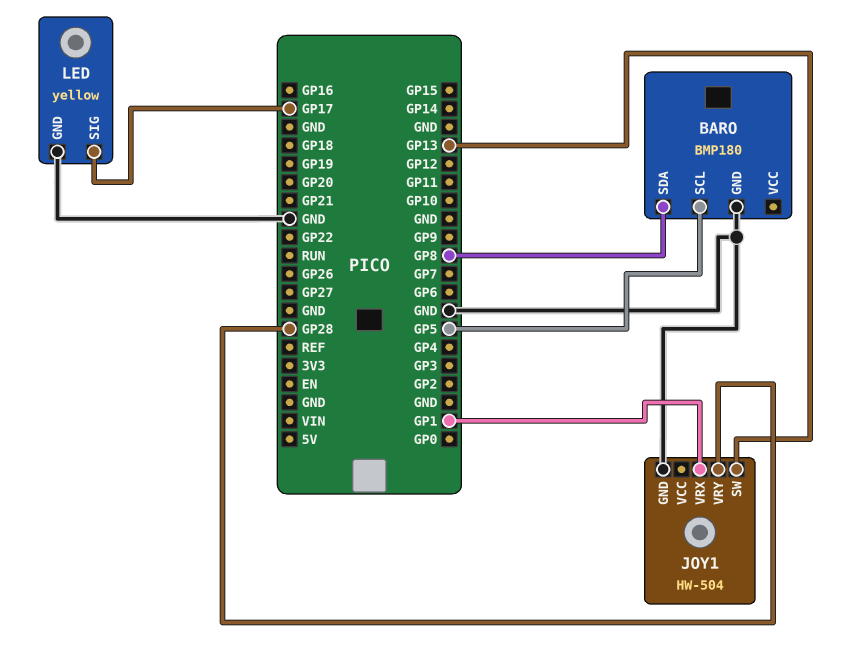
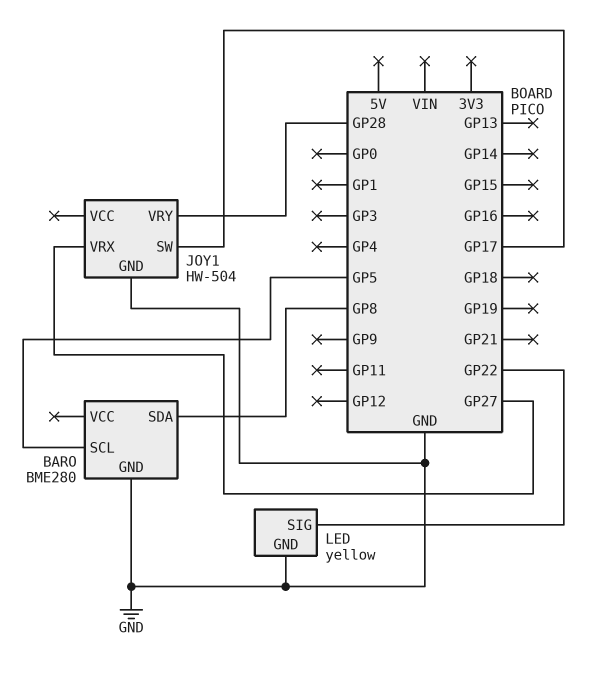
BARO: BMP180 -> BME280
JOY1 pin SW: GP13 -> GP17
JOY1 pin VRX: GP1 -> GP27
LED pin SIG: GP17 -> GP22

